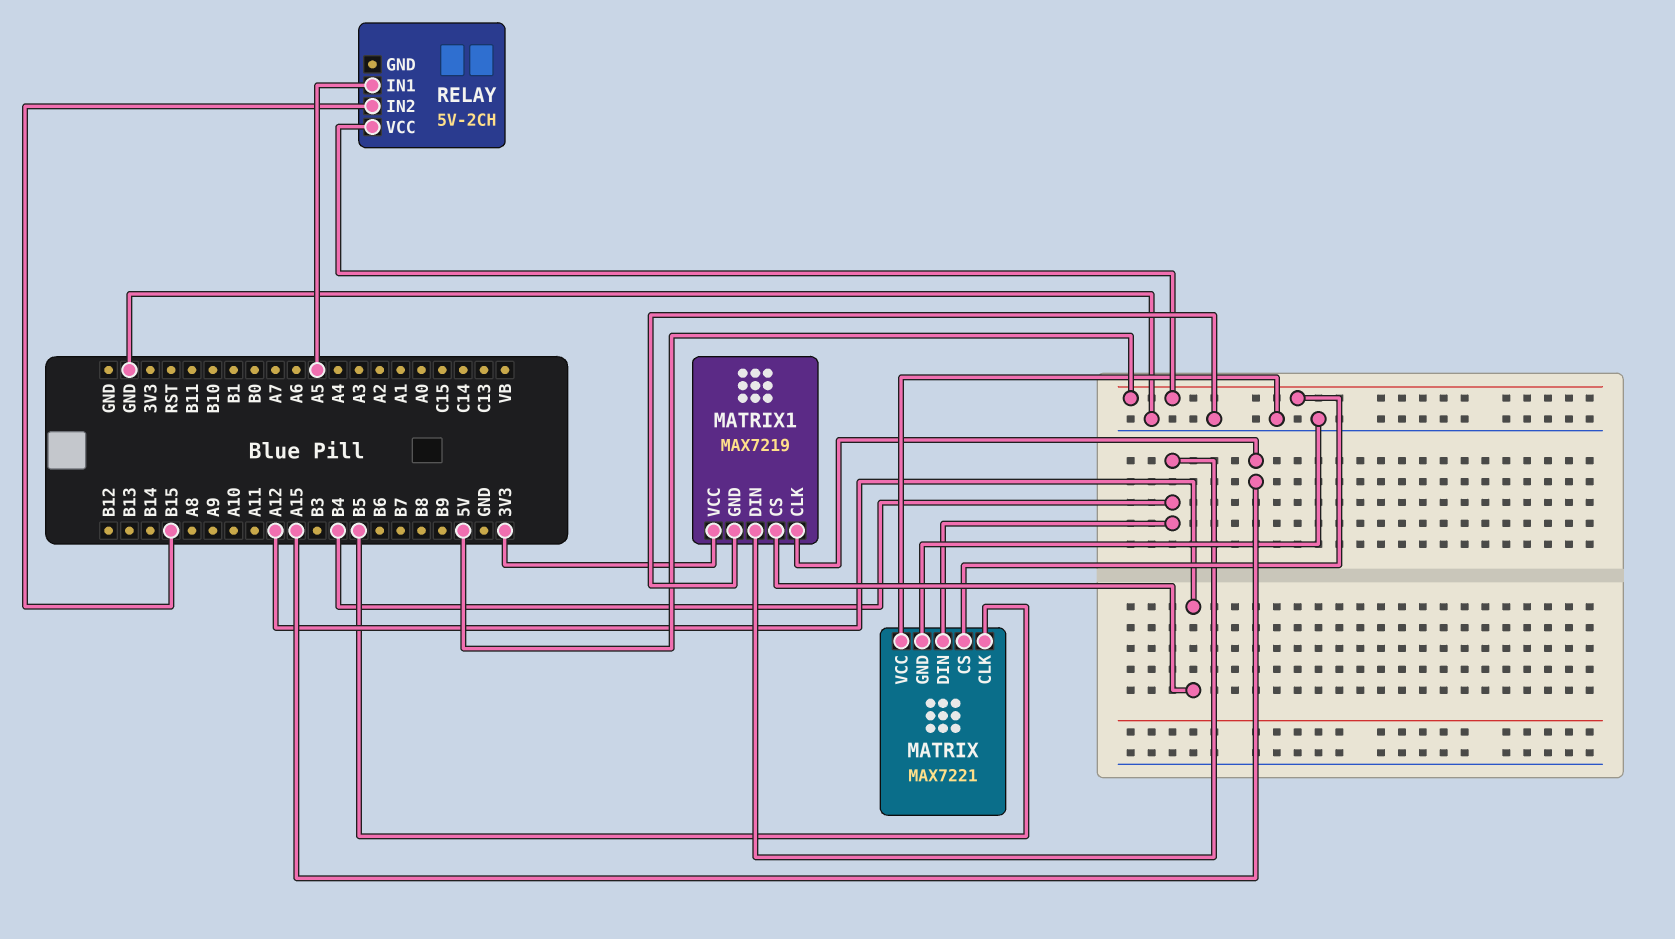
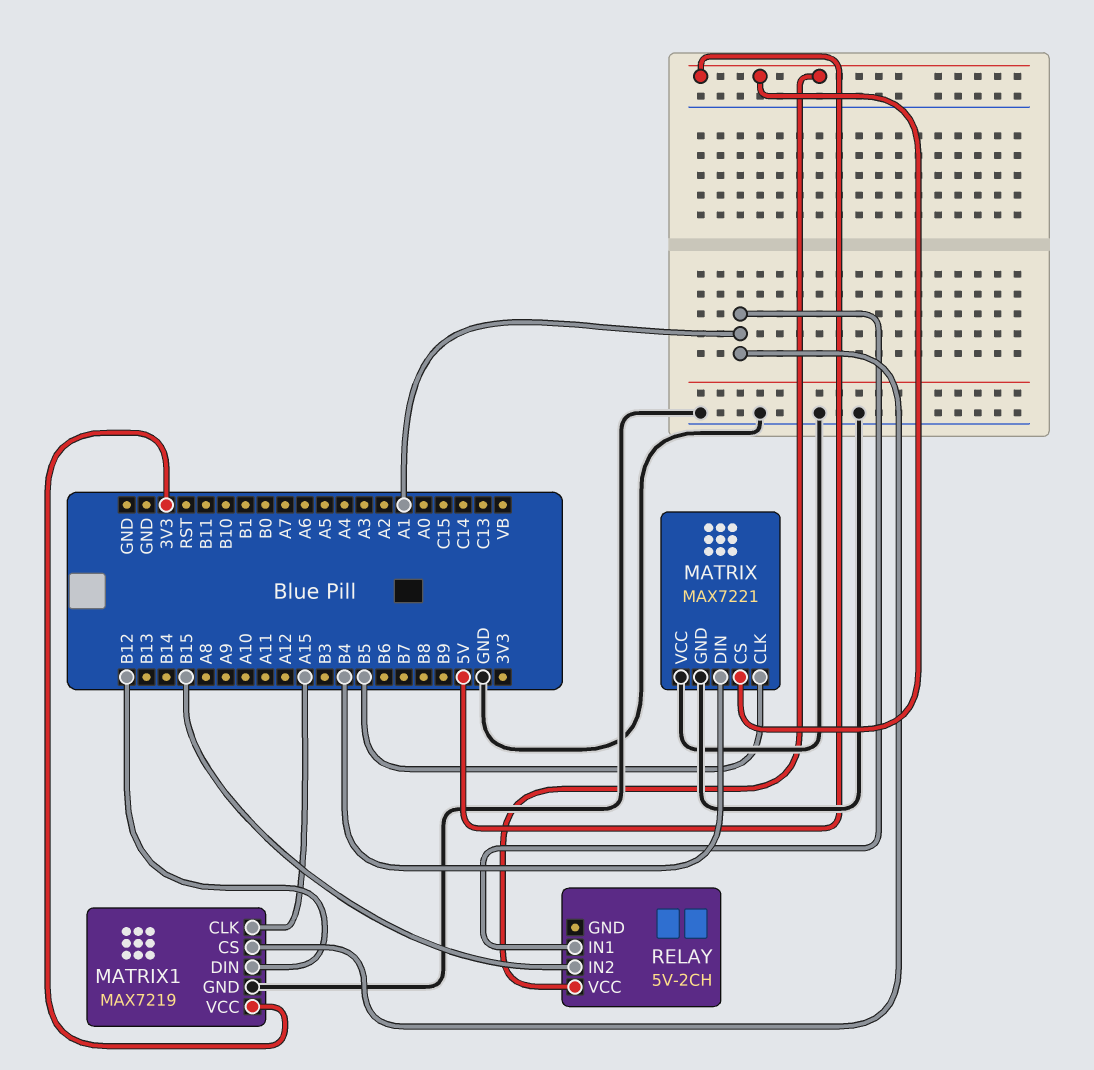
MATRIX1 pin CS: A12 -> A1
MATRIX1 pin DIN: B4 -> B12
RELAY pin IN1: A5 -> A1

